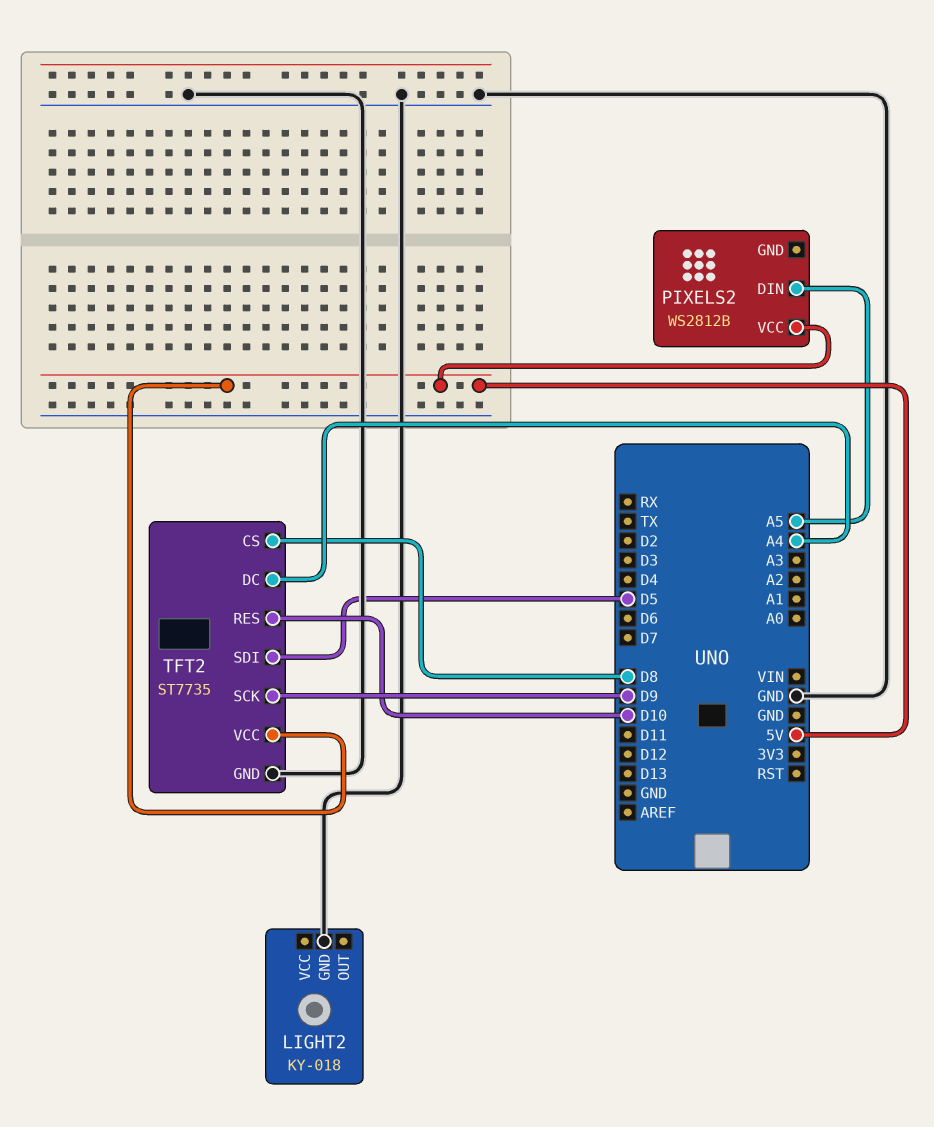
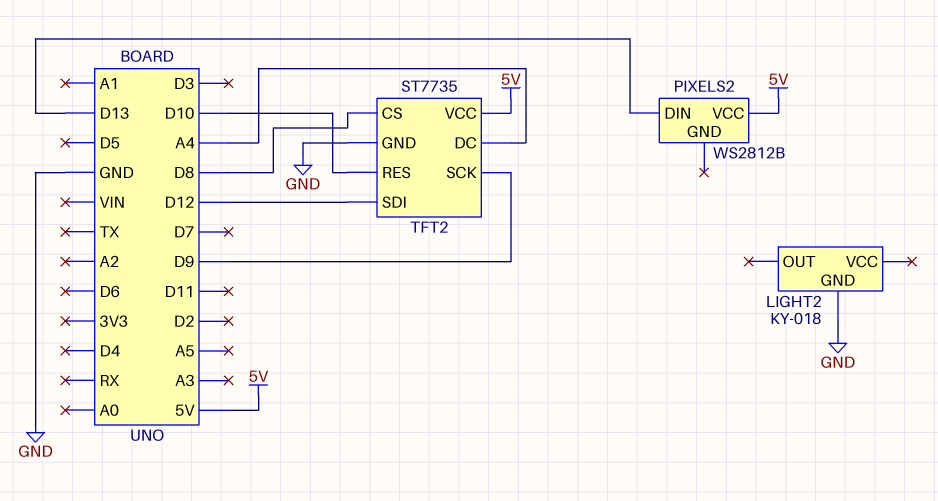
PIXELS2 pin DIN: A5 -> D13
TFT2 pin SDI: D5 -> D12

